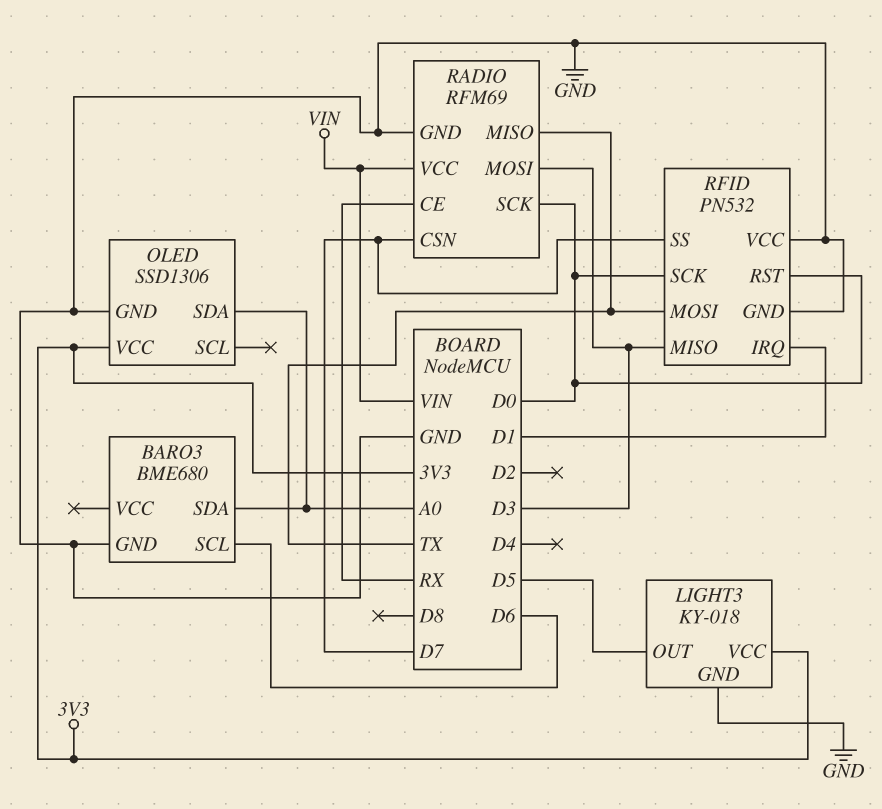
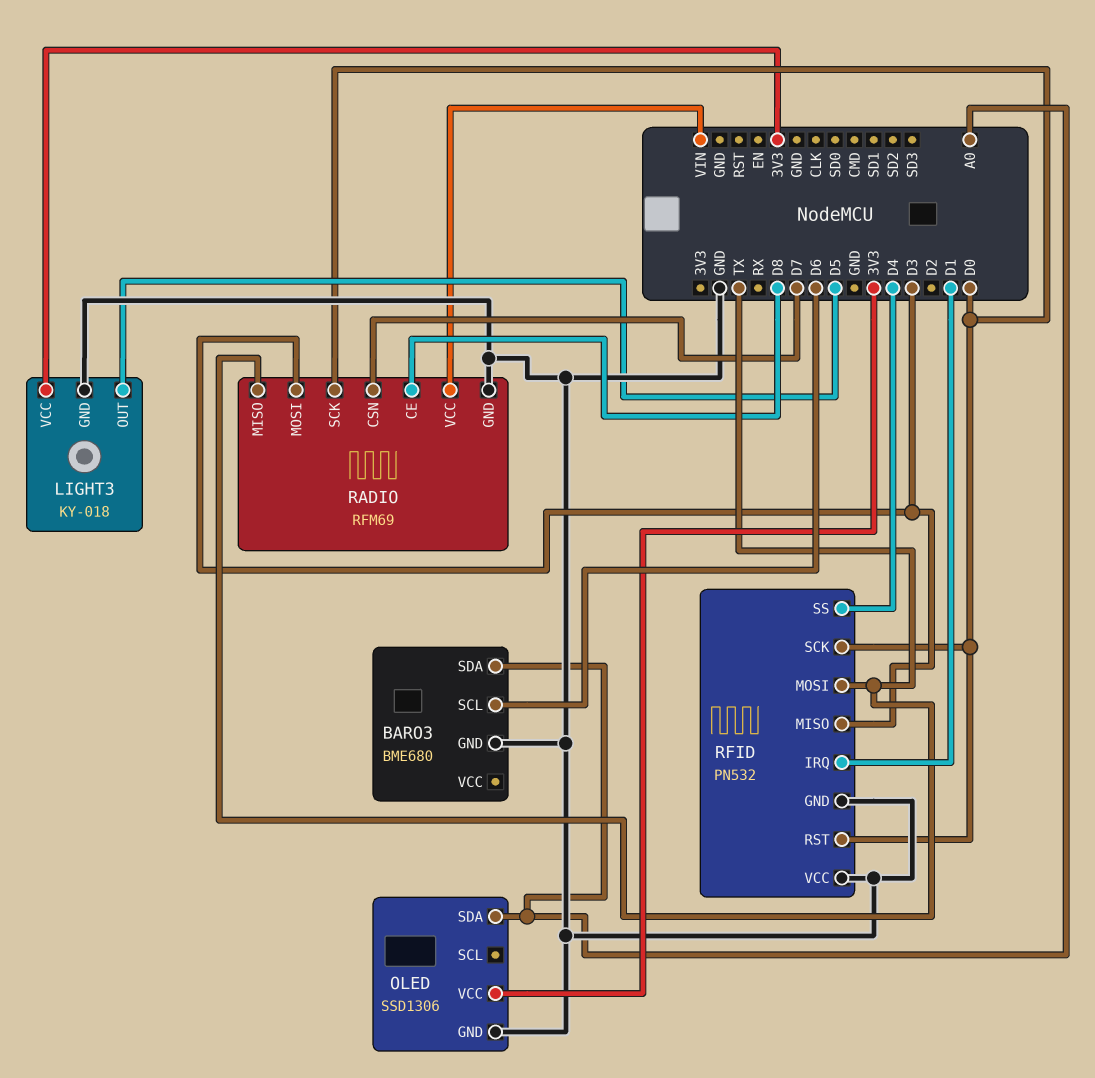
RADIO pin CE: RX -> D8
RFID pin SS: D7 -> D4

